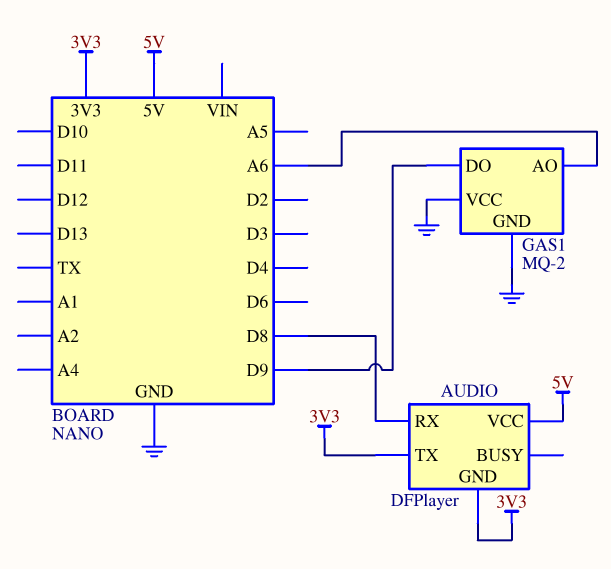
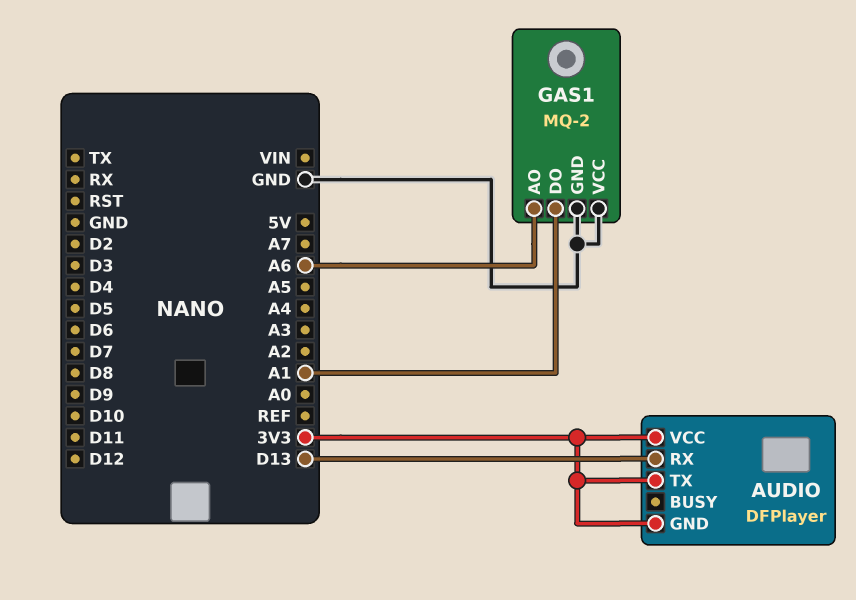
AUDIO pin RX: D8 -> D13
AUDIO pin VCC: 5V -> 3V3
GAS1 pin DO: D9 -> A1

